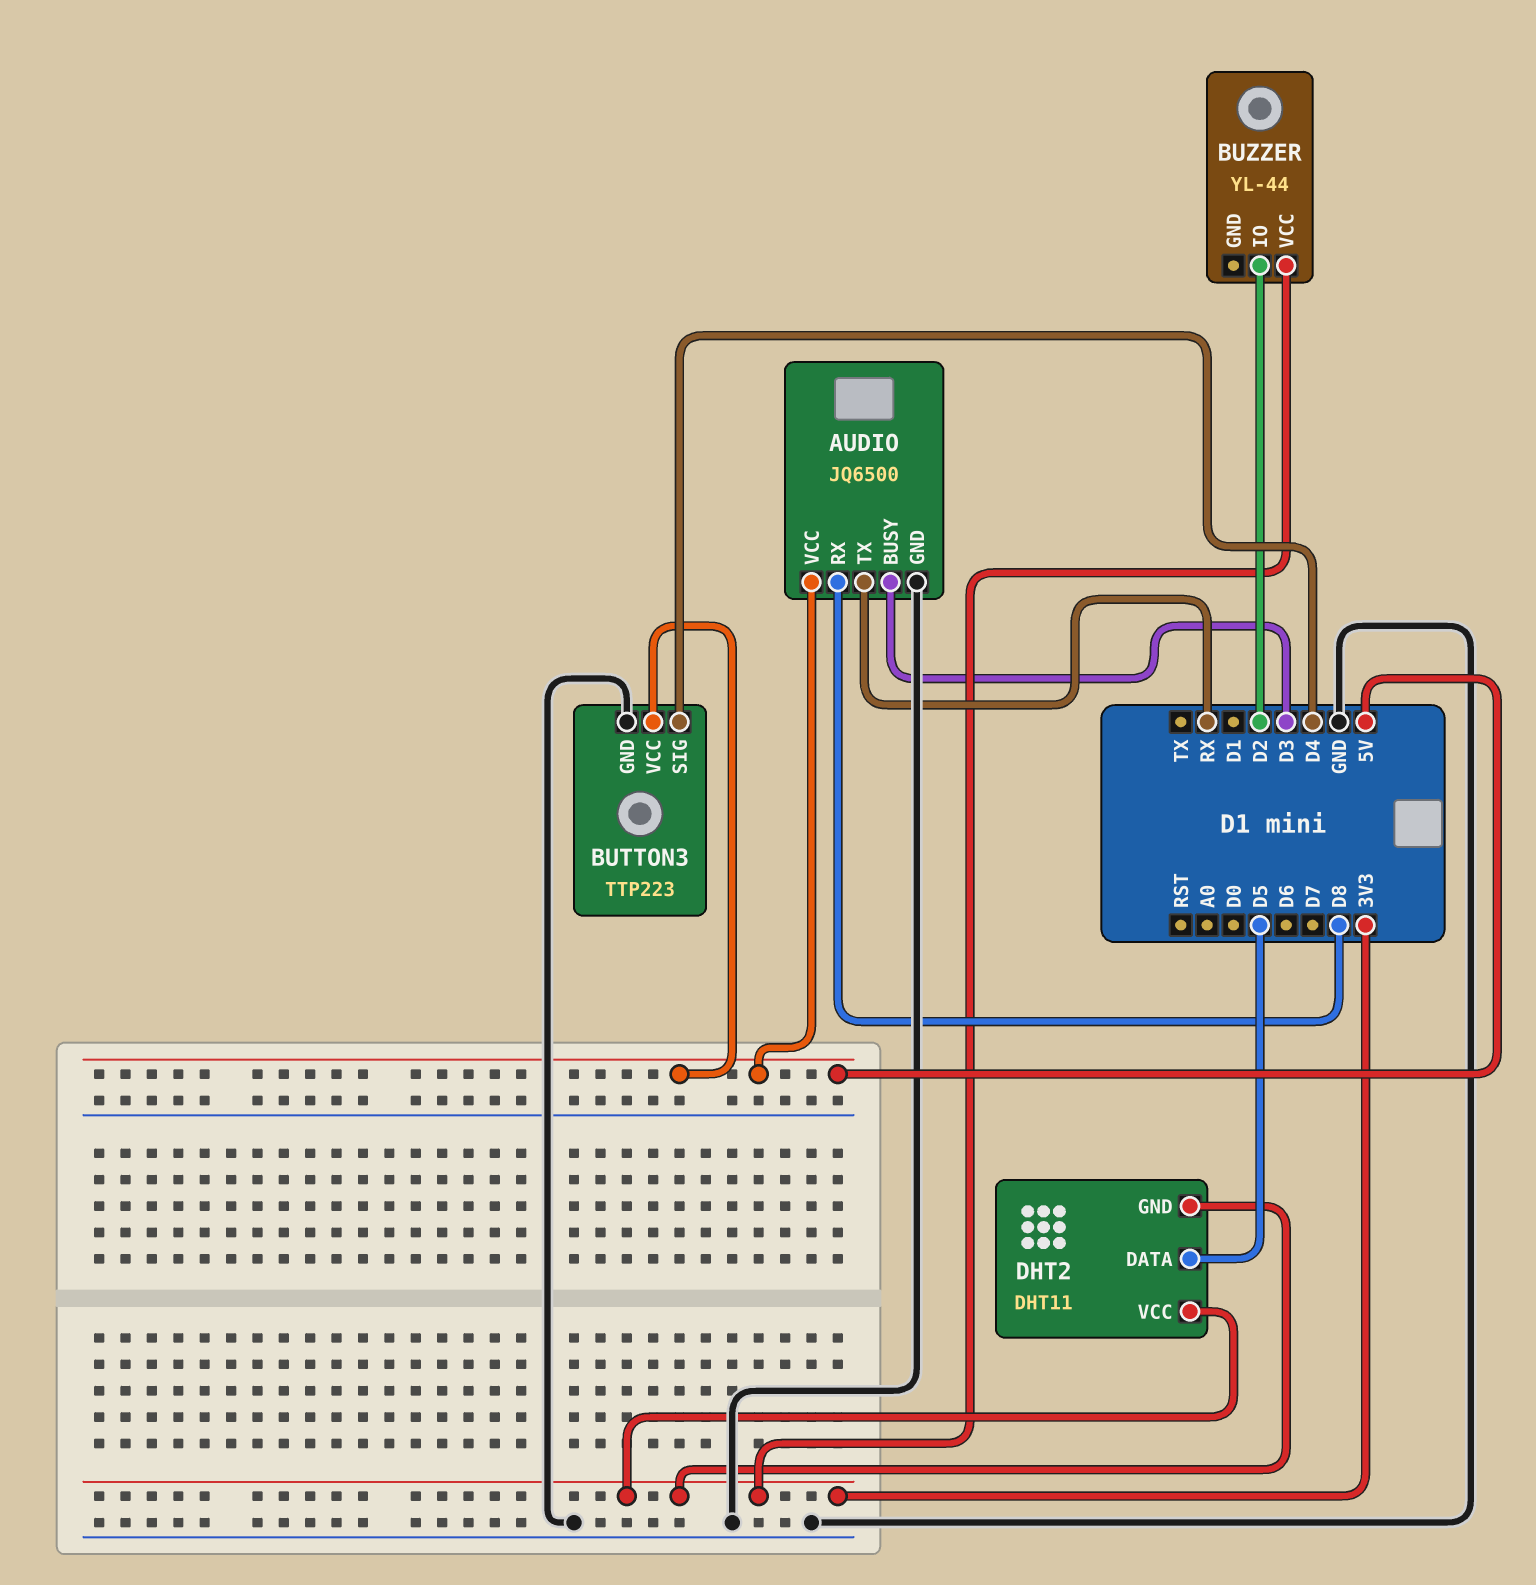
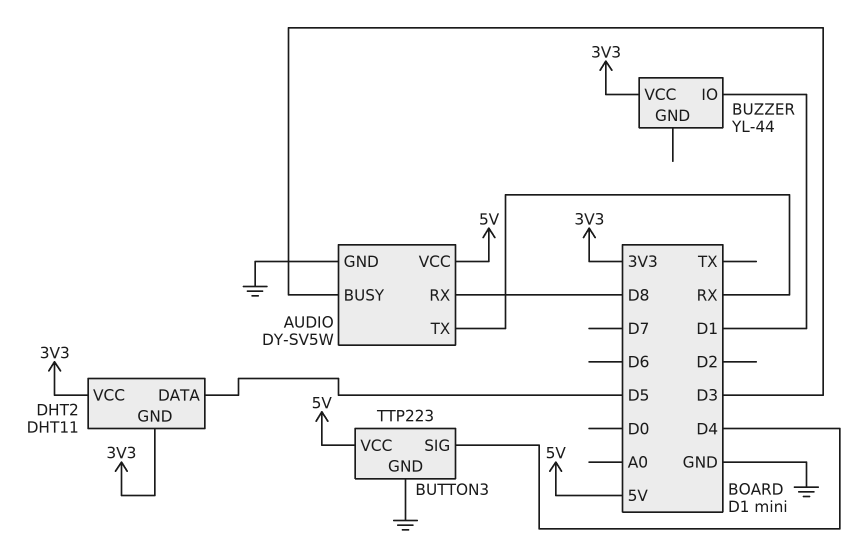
AUDIO: JQ6500 -> DY-SV5W
BUZZER pin IO: D2 -> D1

